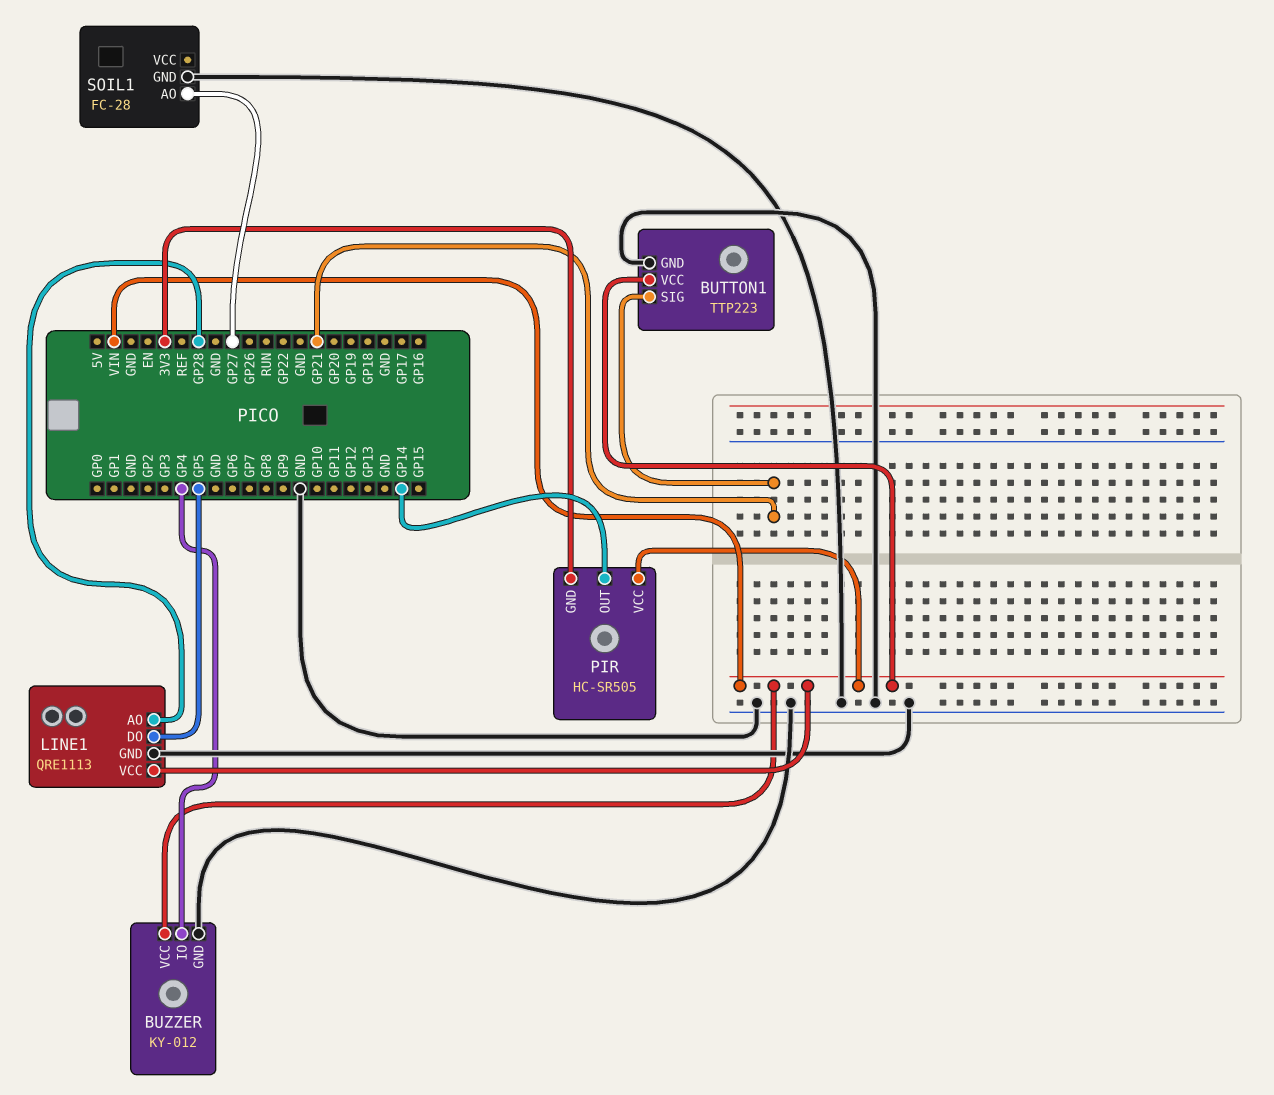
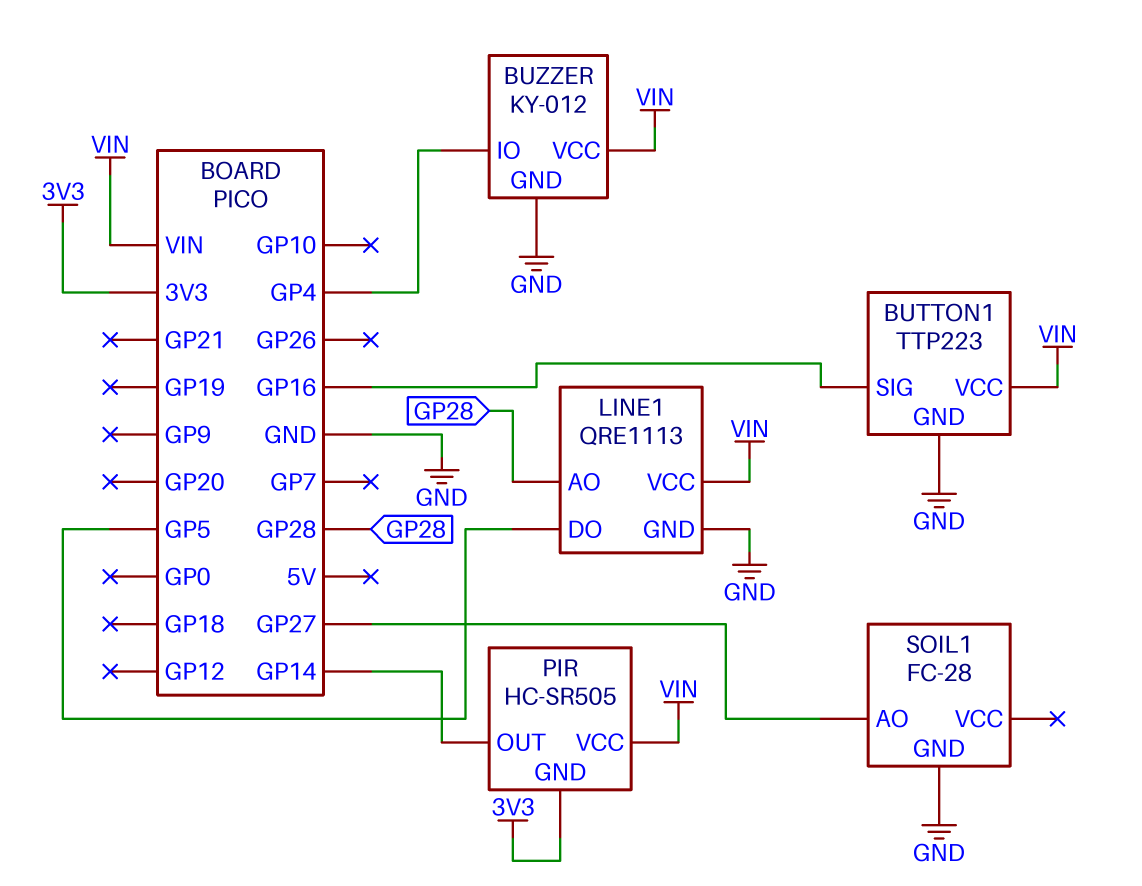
BUTTON1 pin SIG: GP21 -> GP16

